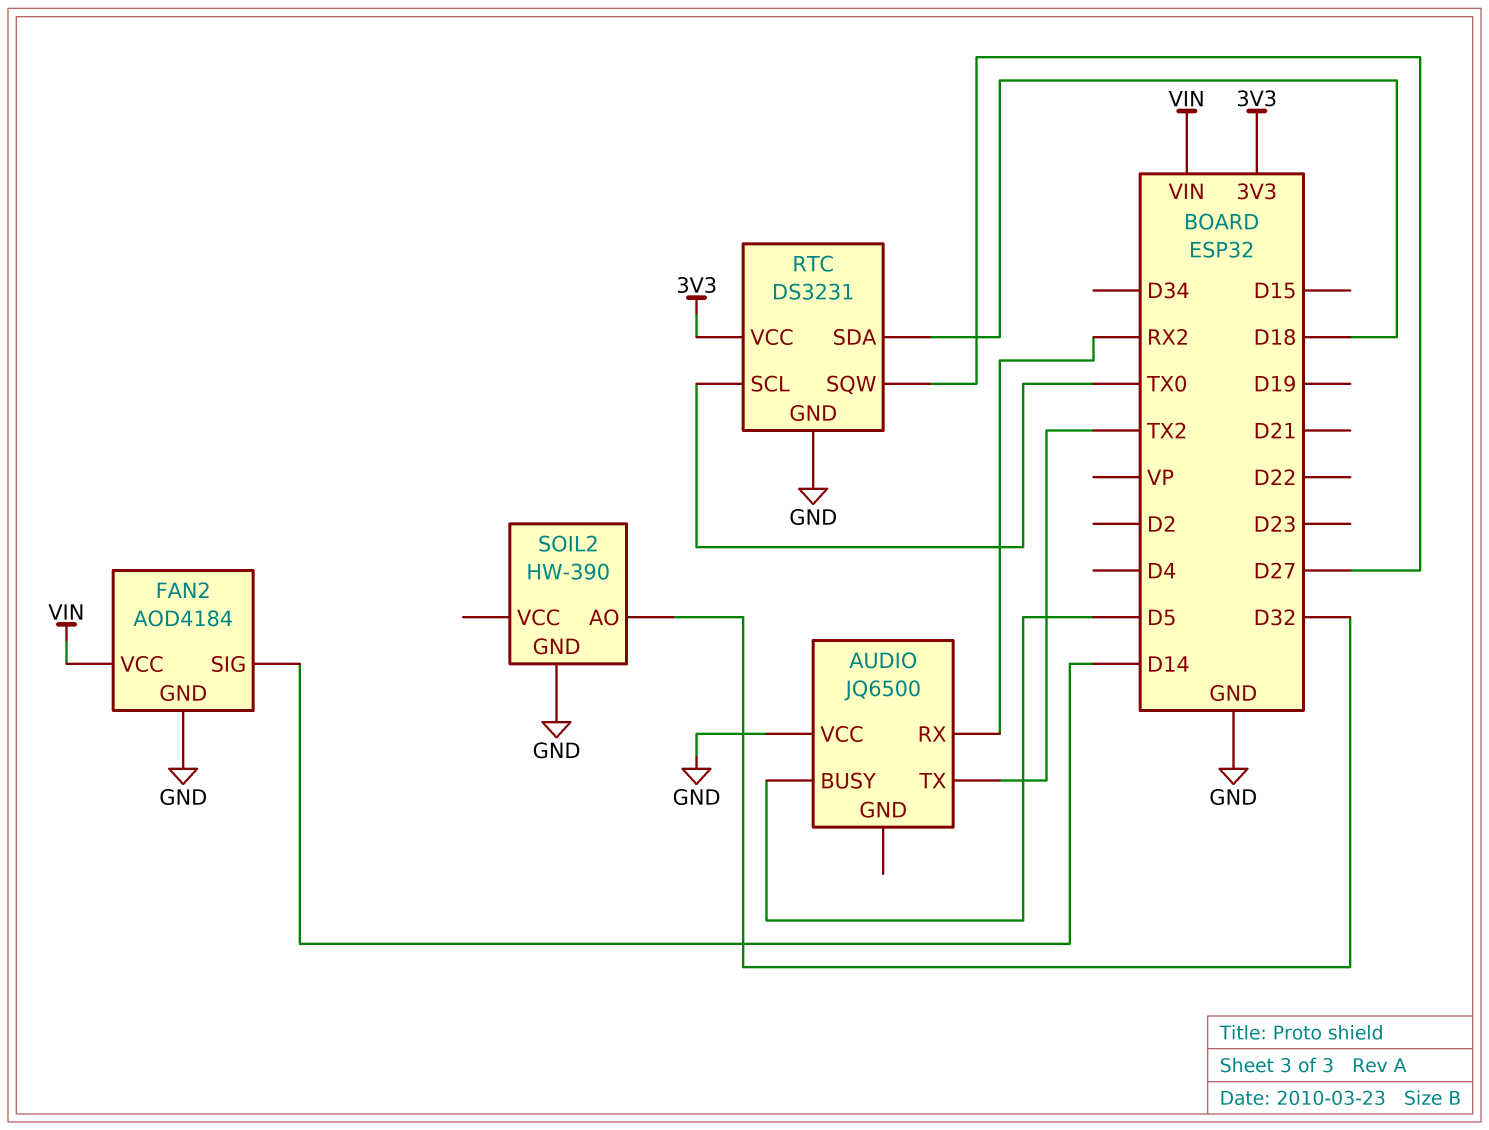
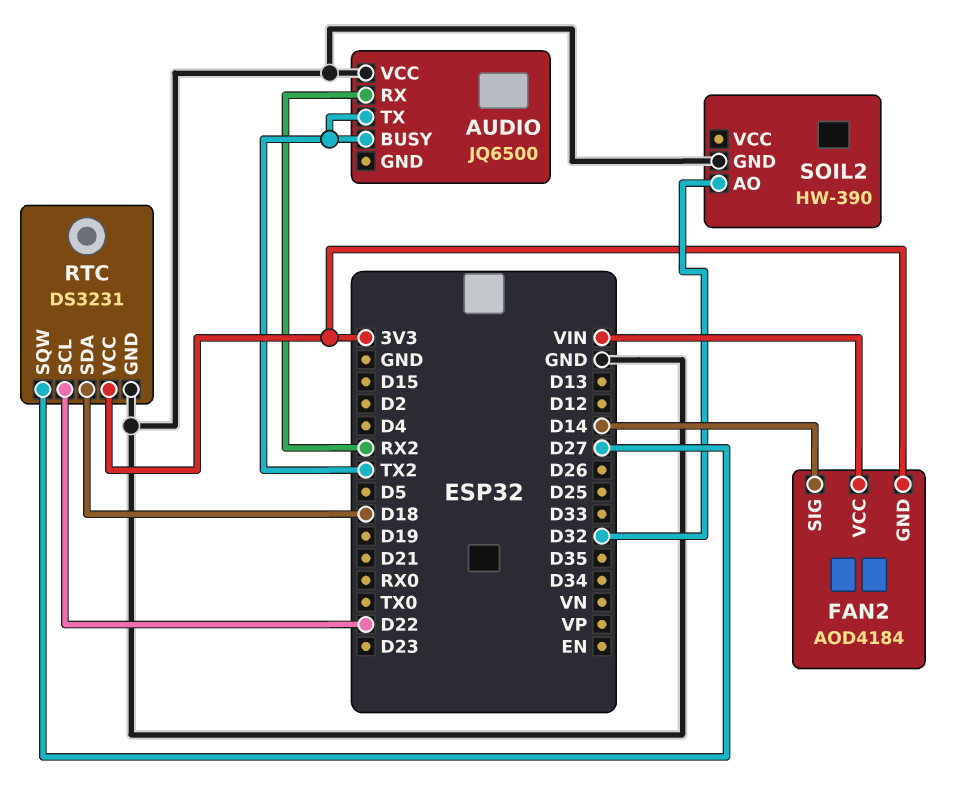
AUDIO pin BUSY: D5 -> TX2
FAN2 pin GND: GND -> 3V3
RTC pin SCL: TX0 -> D22

